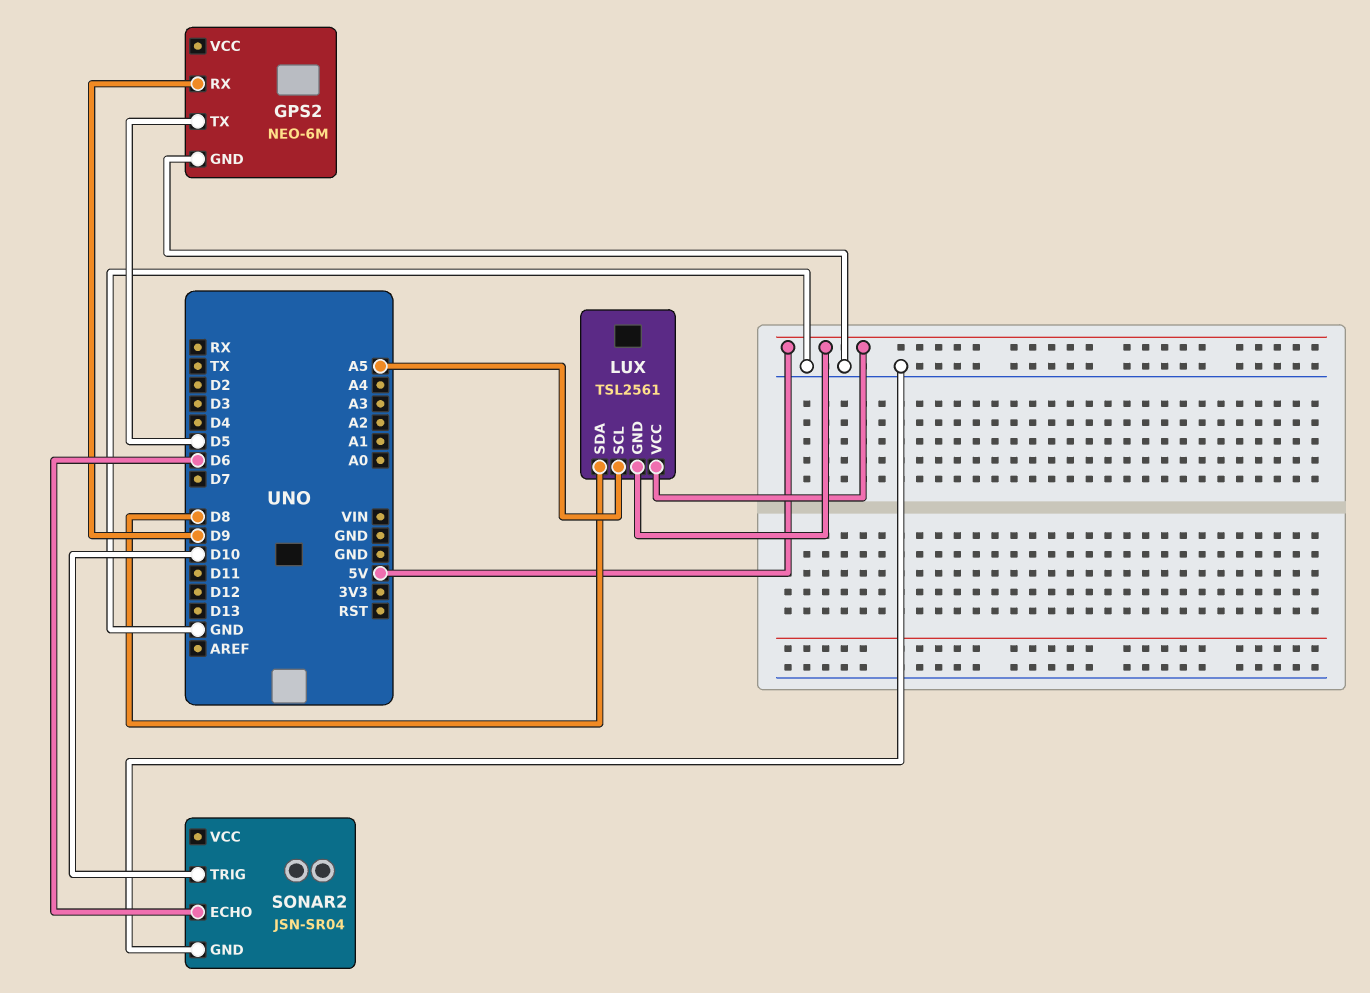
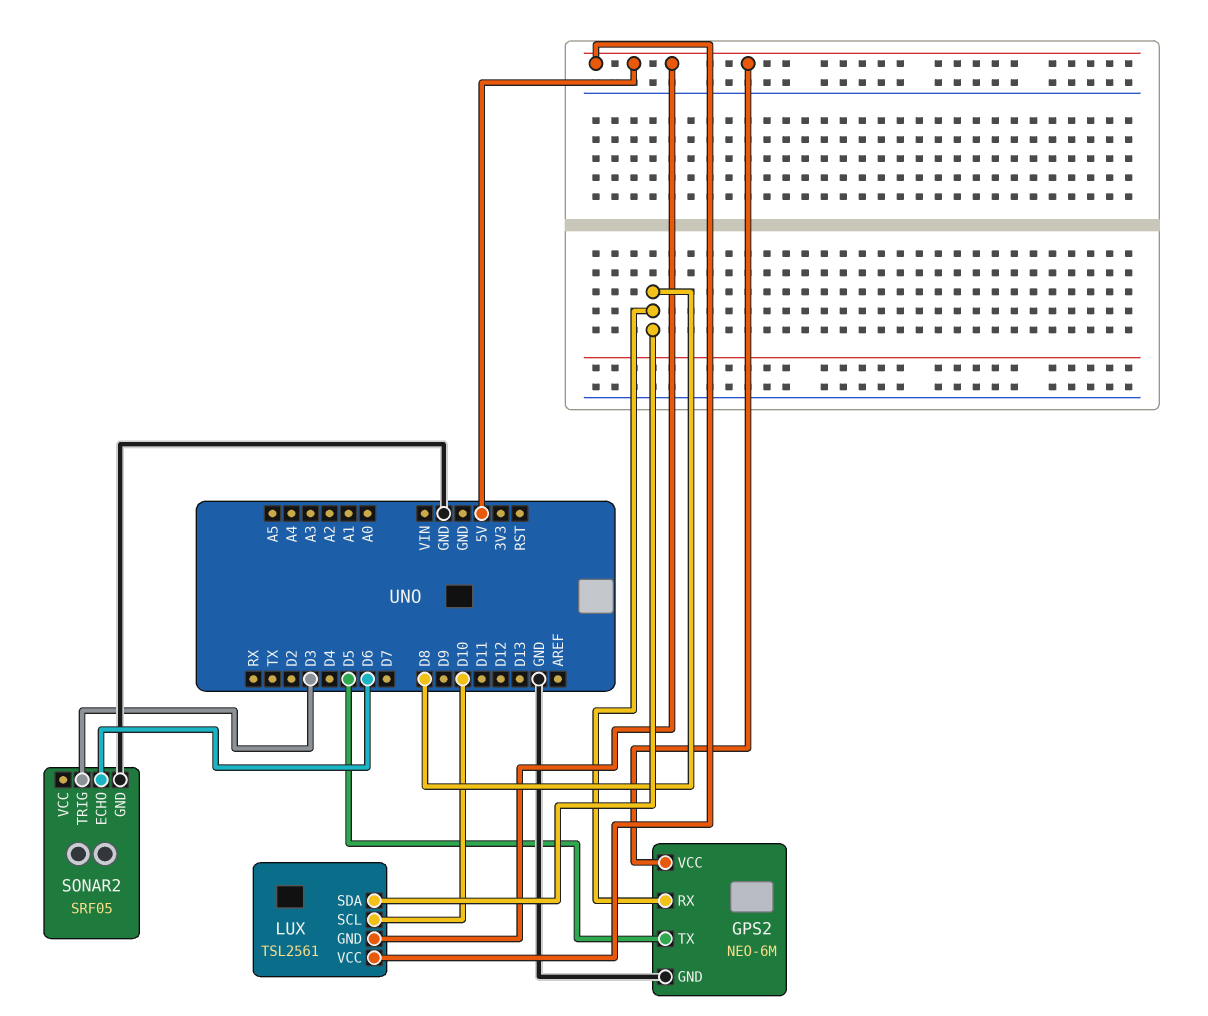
GPS2 pin RX: D9 -> D8
GPS2 pin VCC: none -> 5V
LUX pin SCL: A5 -> D10
SONAR2: JSN-SR04 -> SRF05
SONAR2 pin TRIG: D10 -> D3

